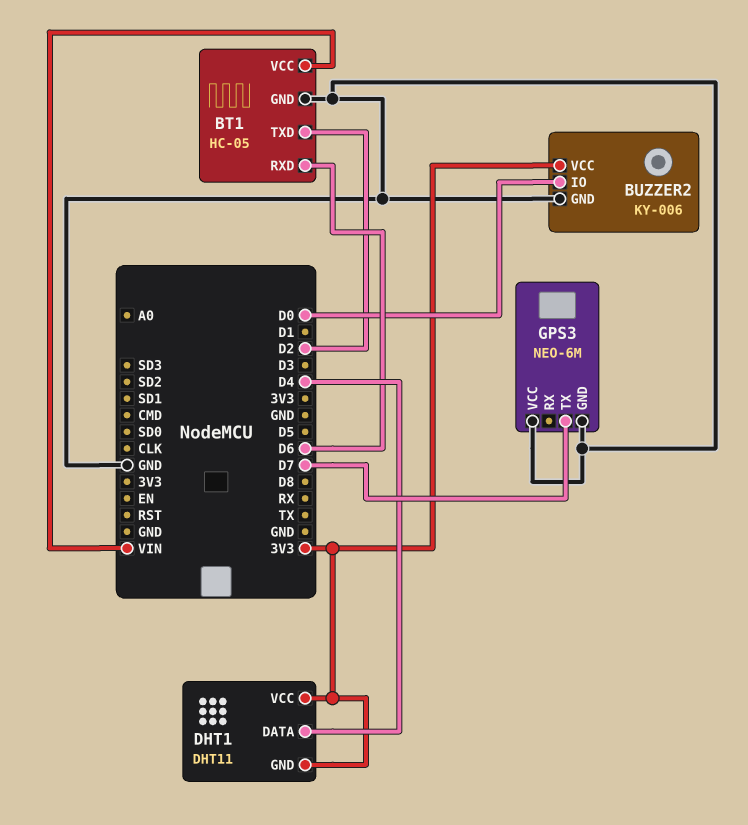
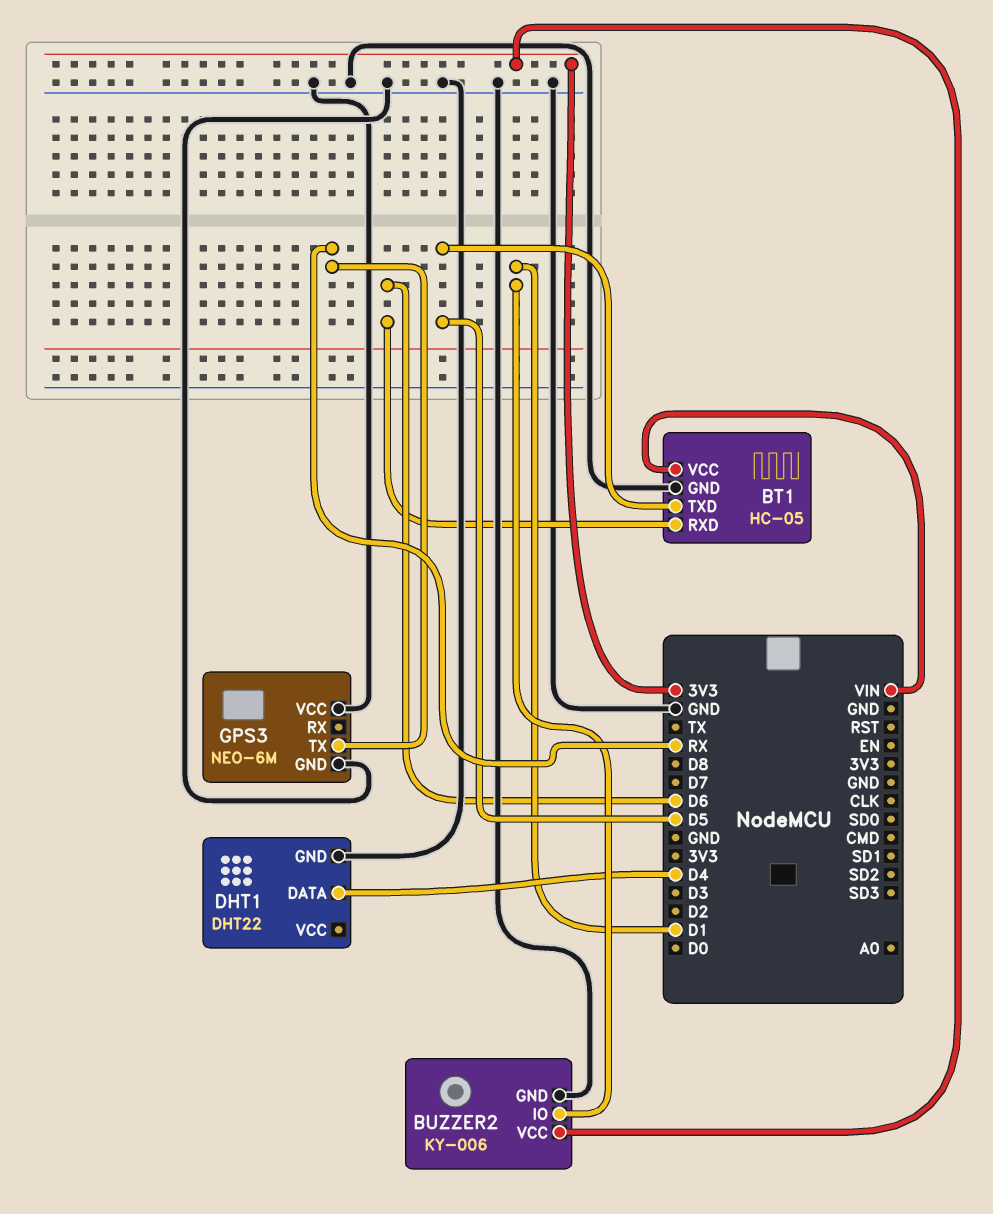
BT1 pin TXD: D2 -> D5
BUZZER2 pin IO: D0 -> D1
DHT1: DHT11 -> DHT22
DHT1 pin GND: 3V3 -> GND
DHT1 pin VCC: 3V3 -> none
GPS3 pin TX: D7 -> RX

